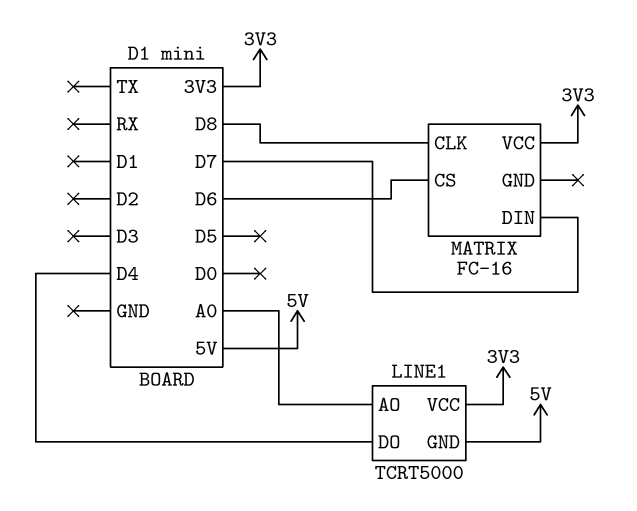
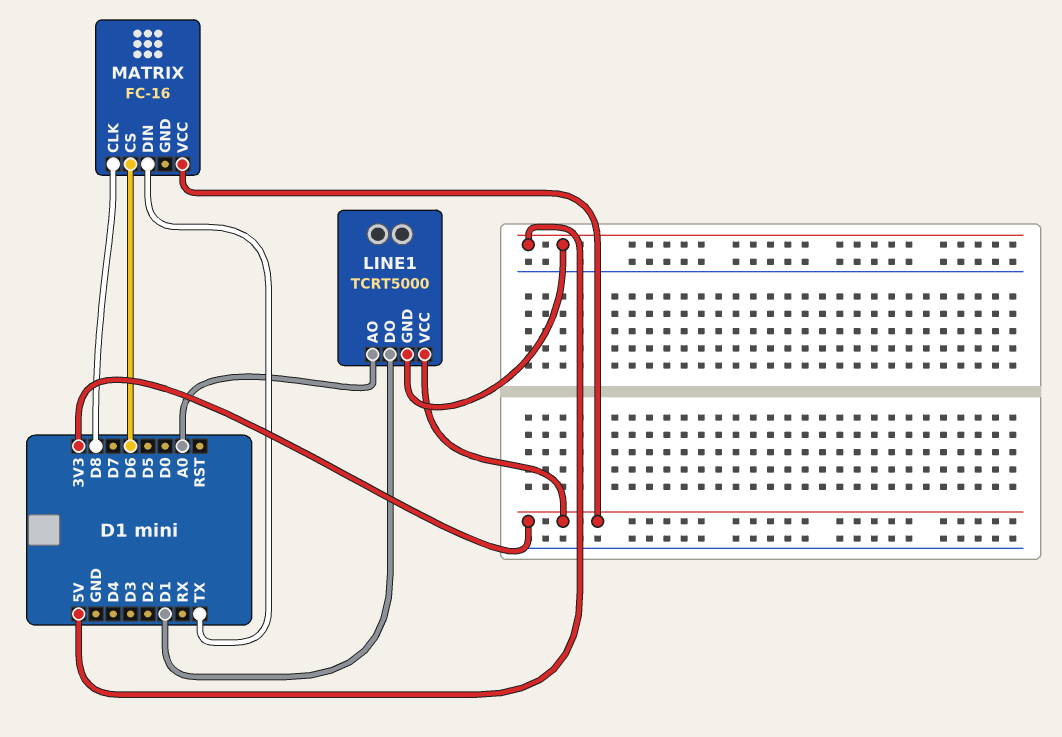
LINE1 pin DO: D4 -> D1
MATRIX pin DIN: D7 -> TX

